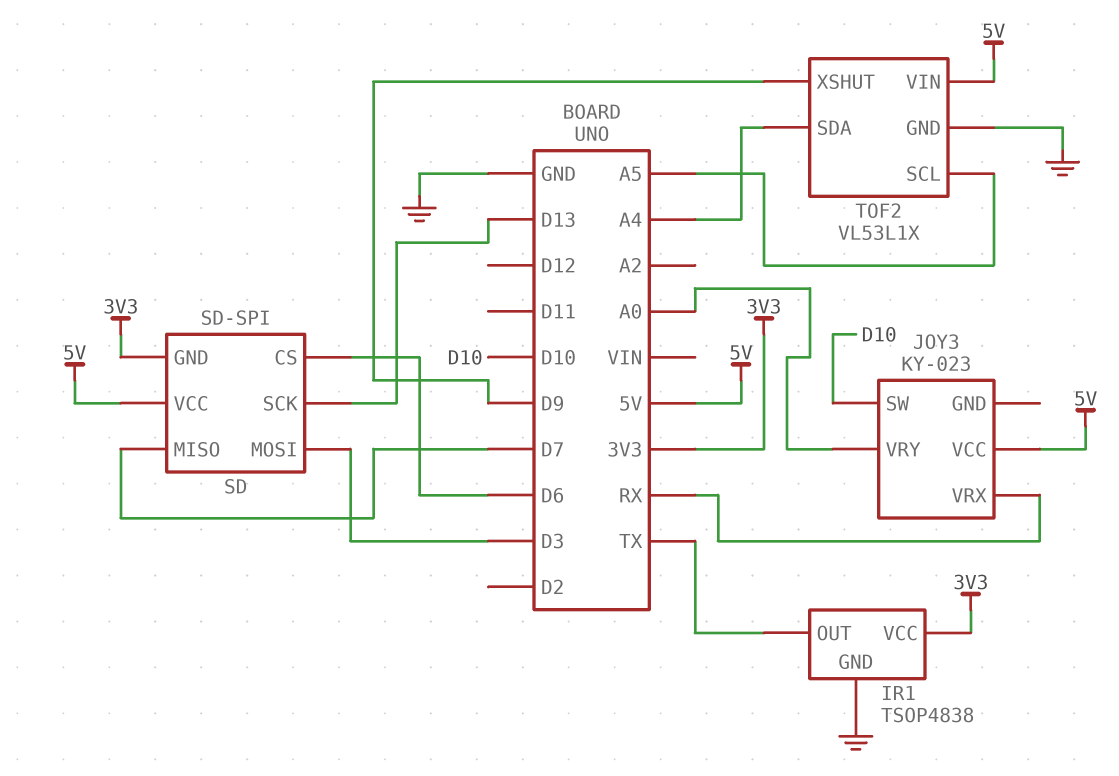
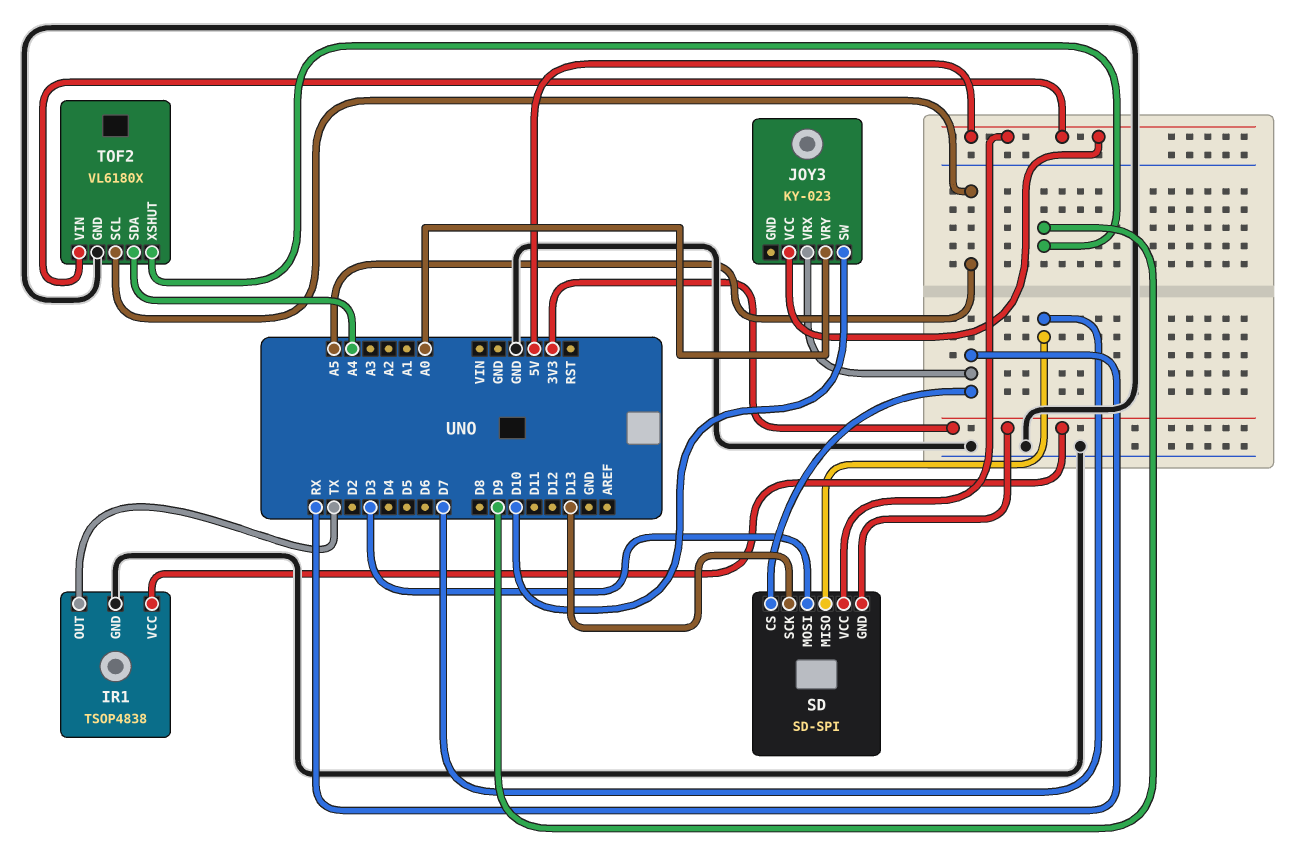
SD pin CS: D6 -> RX
TOF2: VL53L1X -> VL6180X

